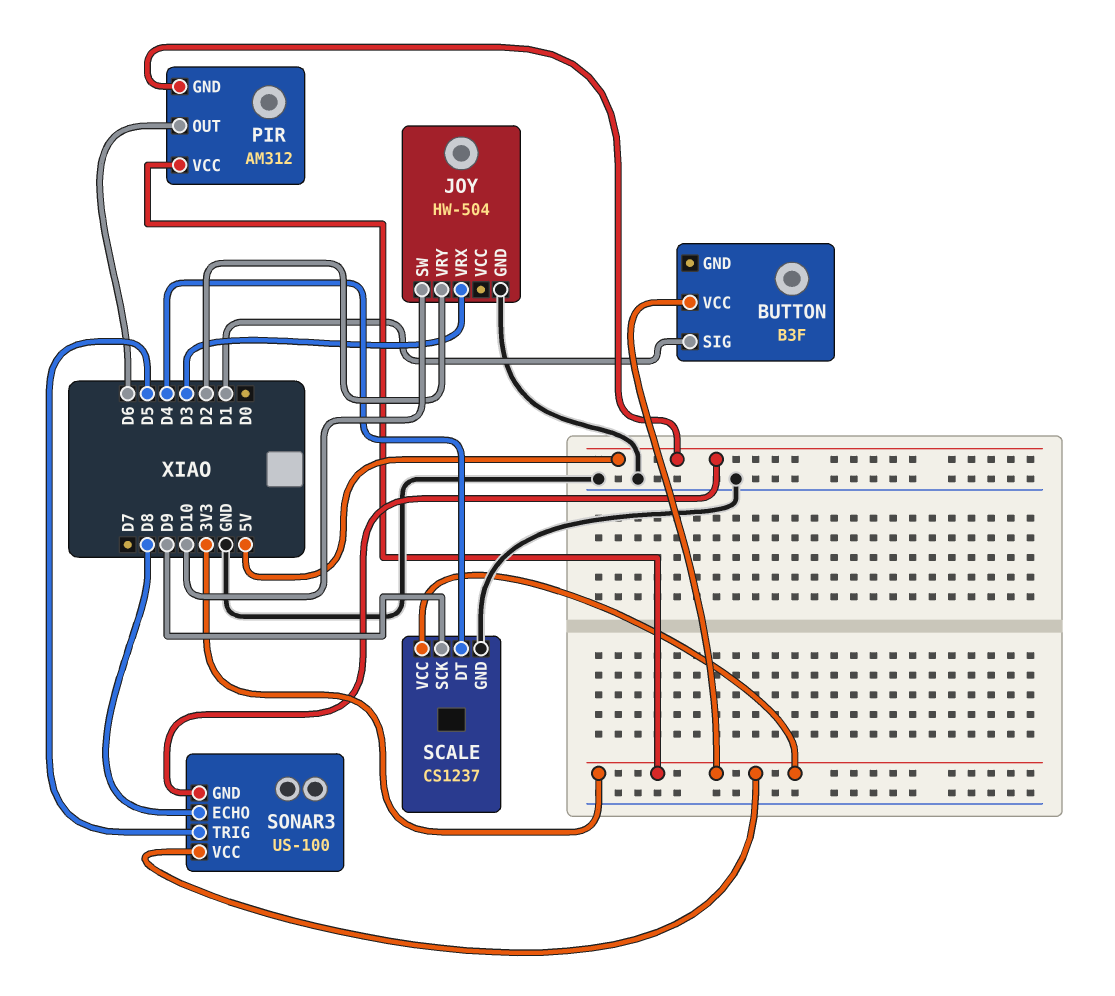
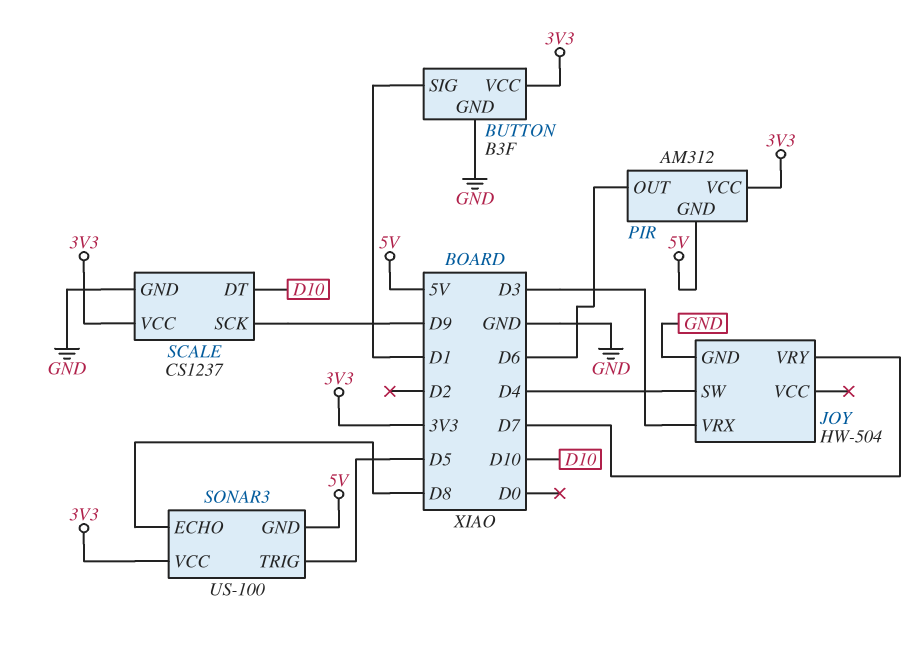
BUTTON pin GND: none -> GND
JOY pin SW: D10 -> D4
JOY pin VRY: D2 -> D7
SCALE pin DT: D4 -> D10

